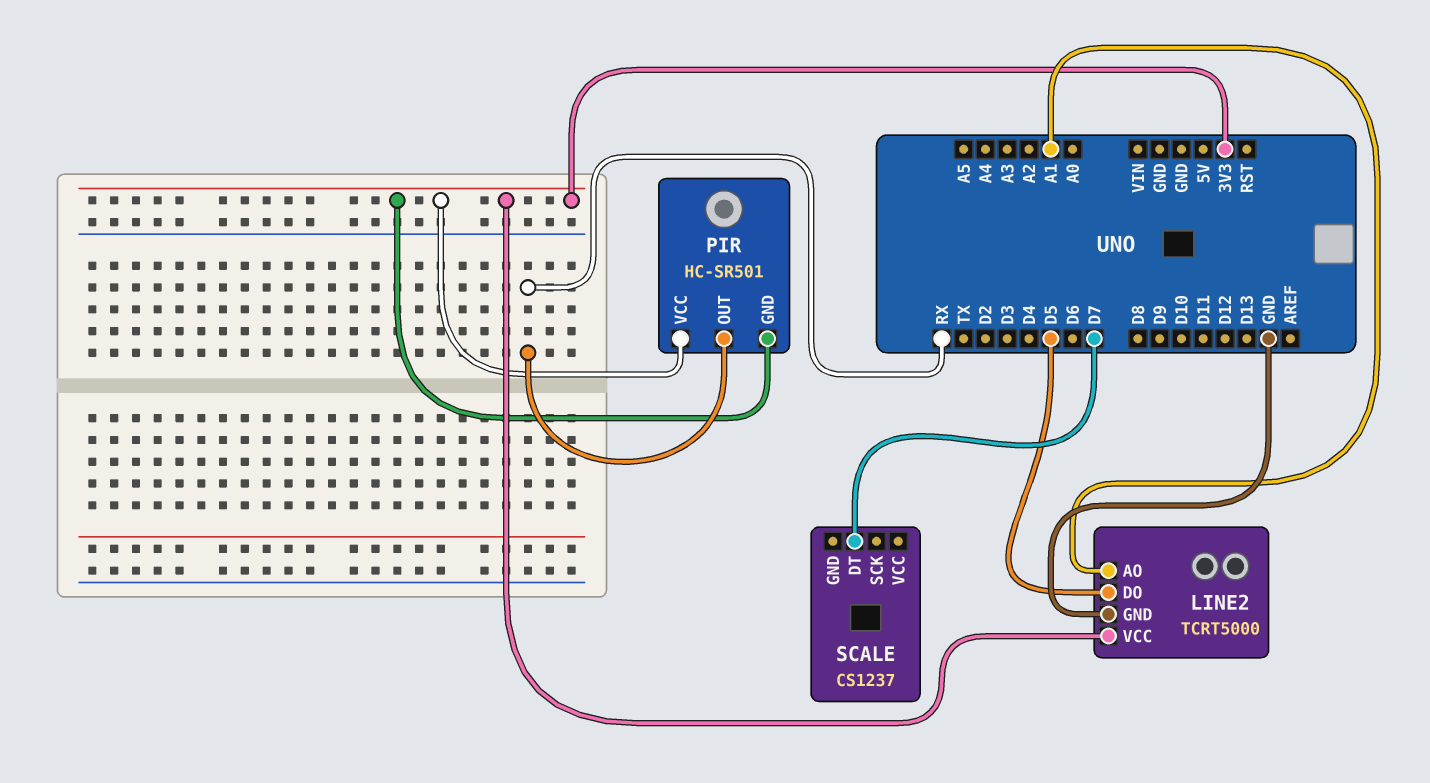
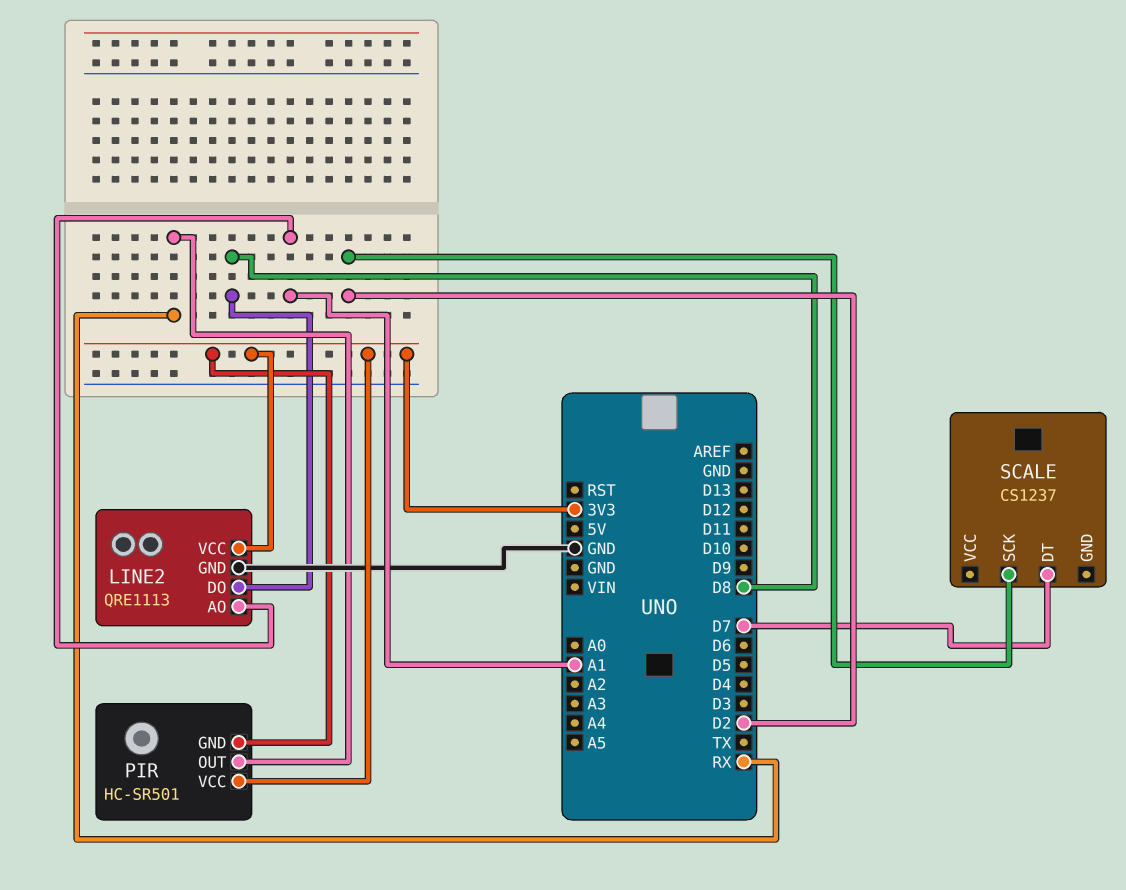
LINE2: TCRT5000 -> QRE1113
LINE2 pin DO: D5 -> D8
SCALE pin SCK: none -> D2

